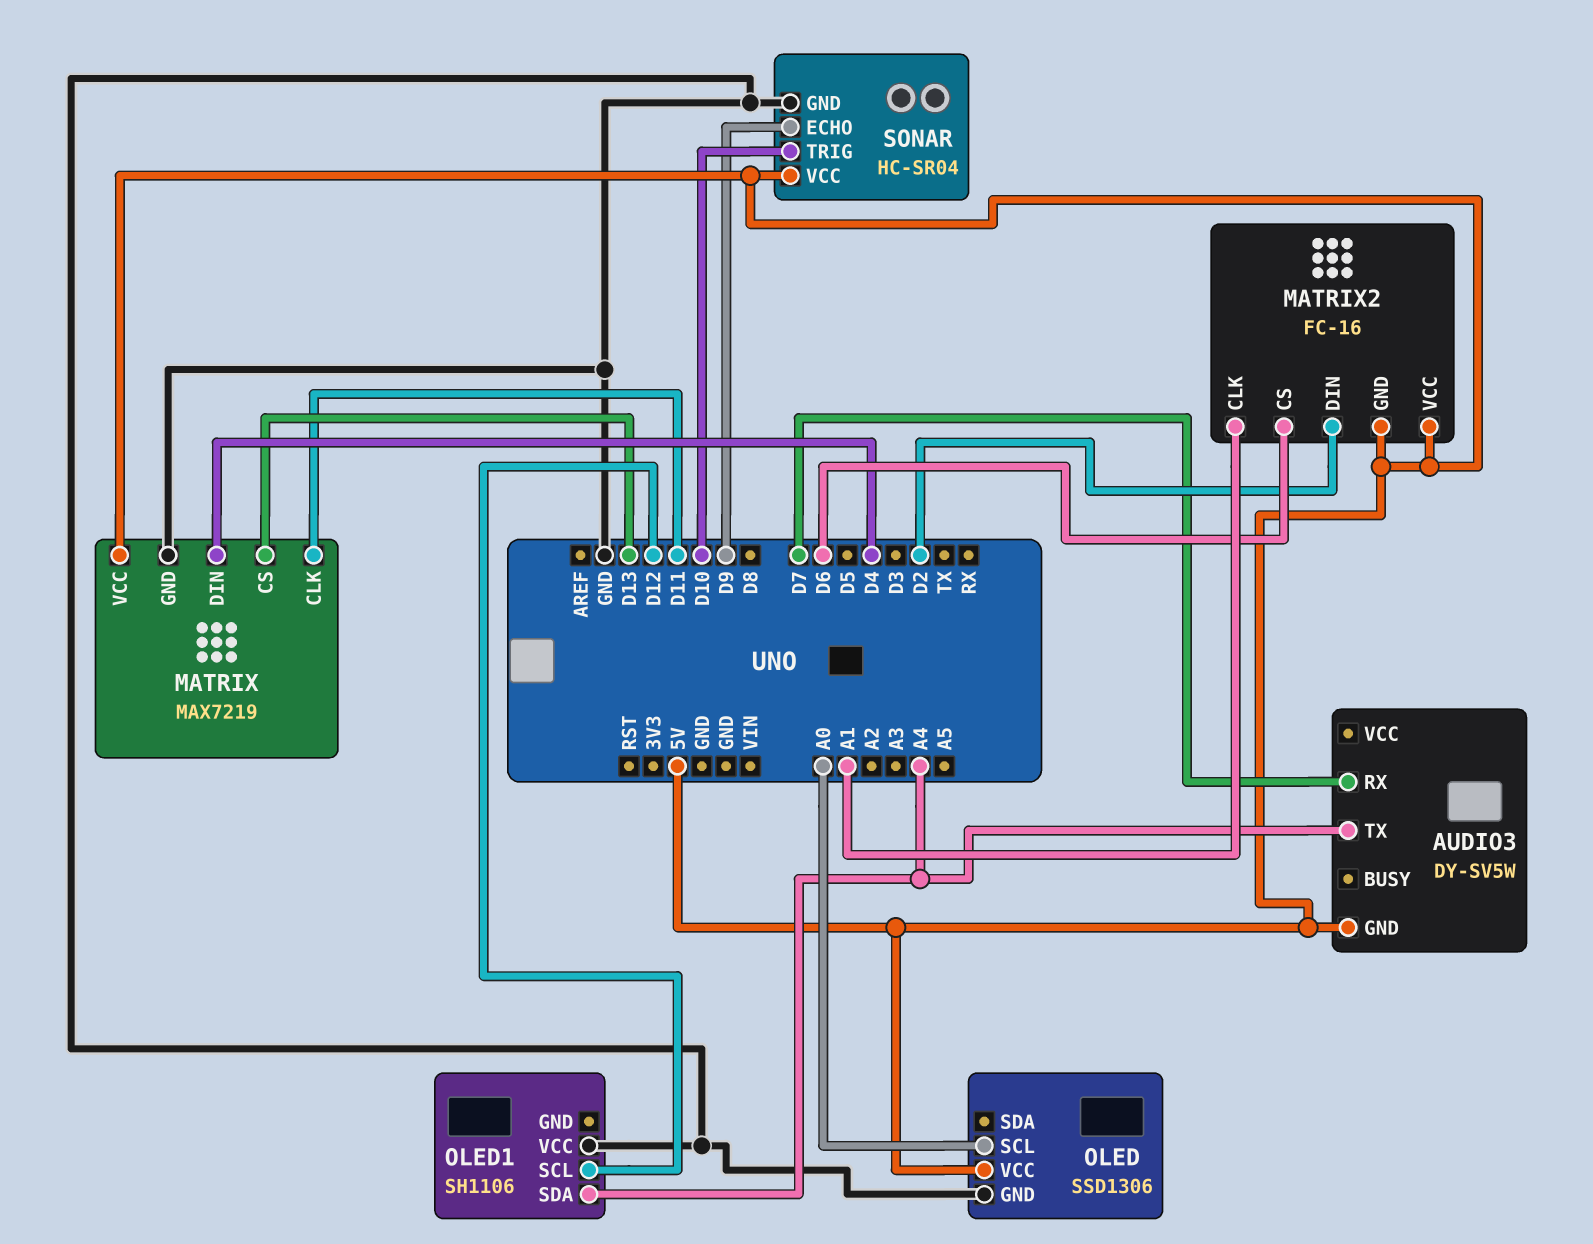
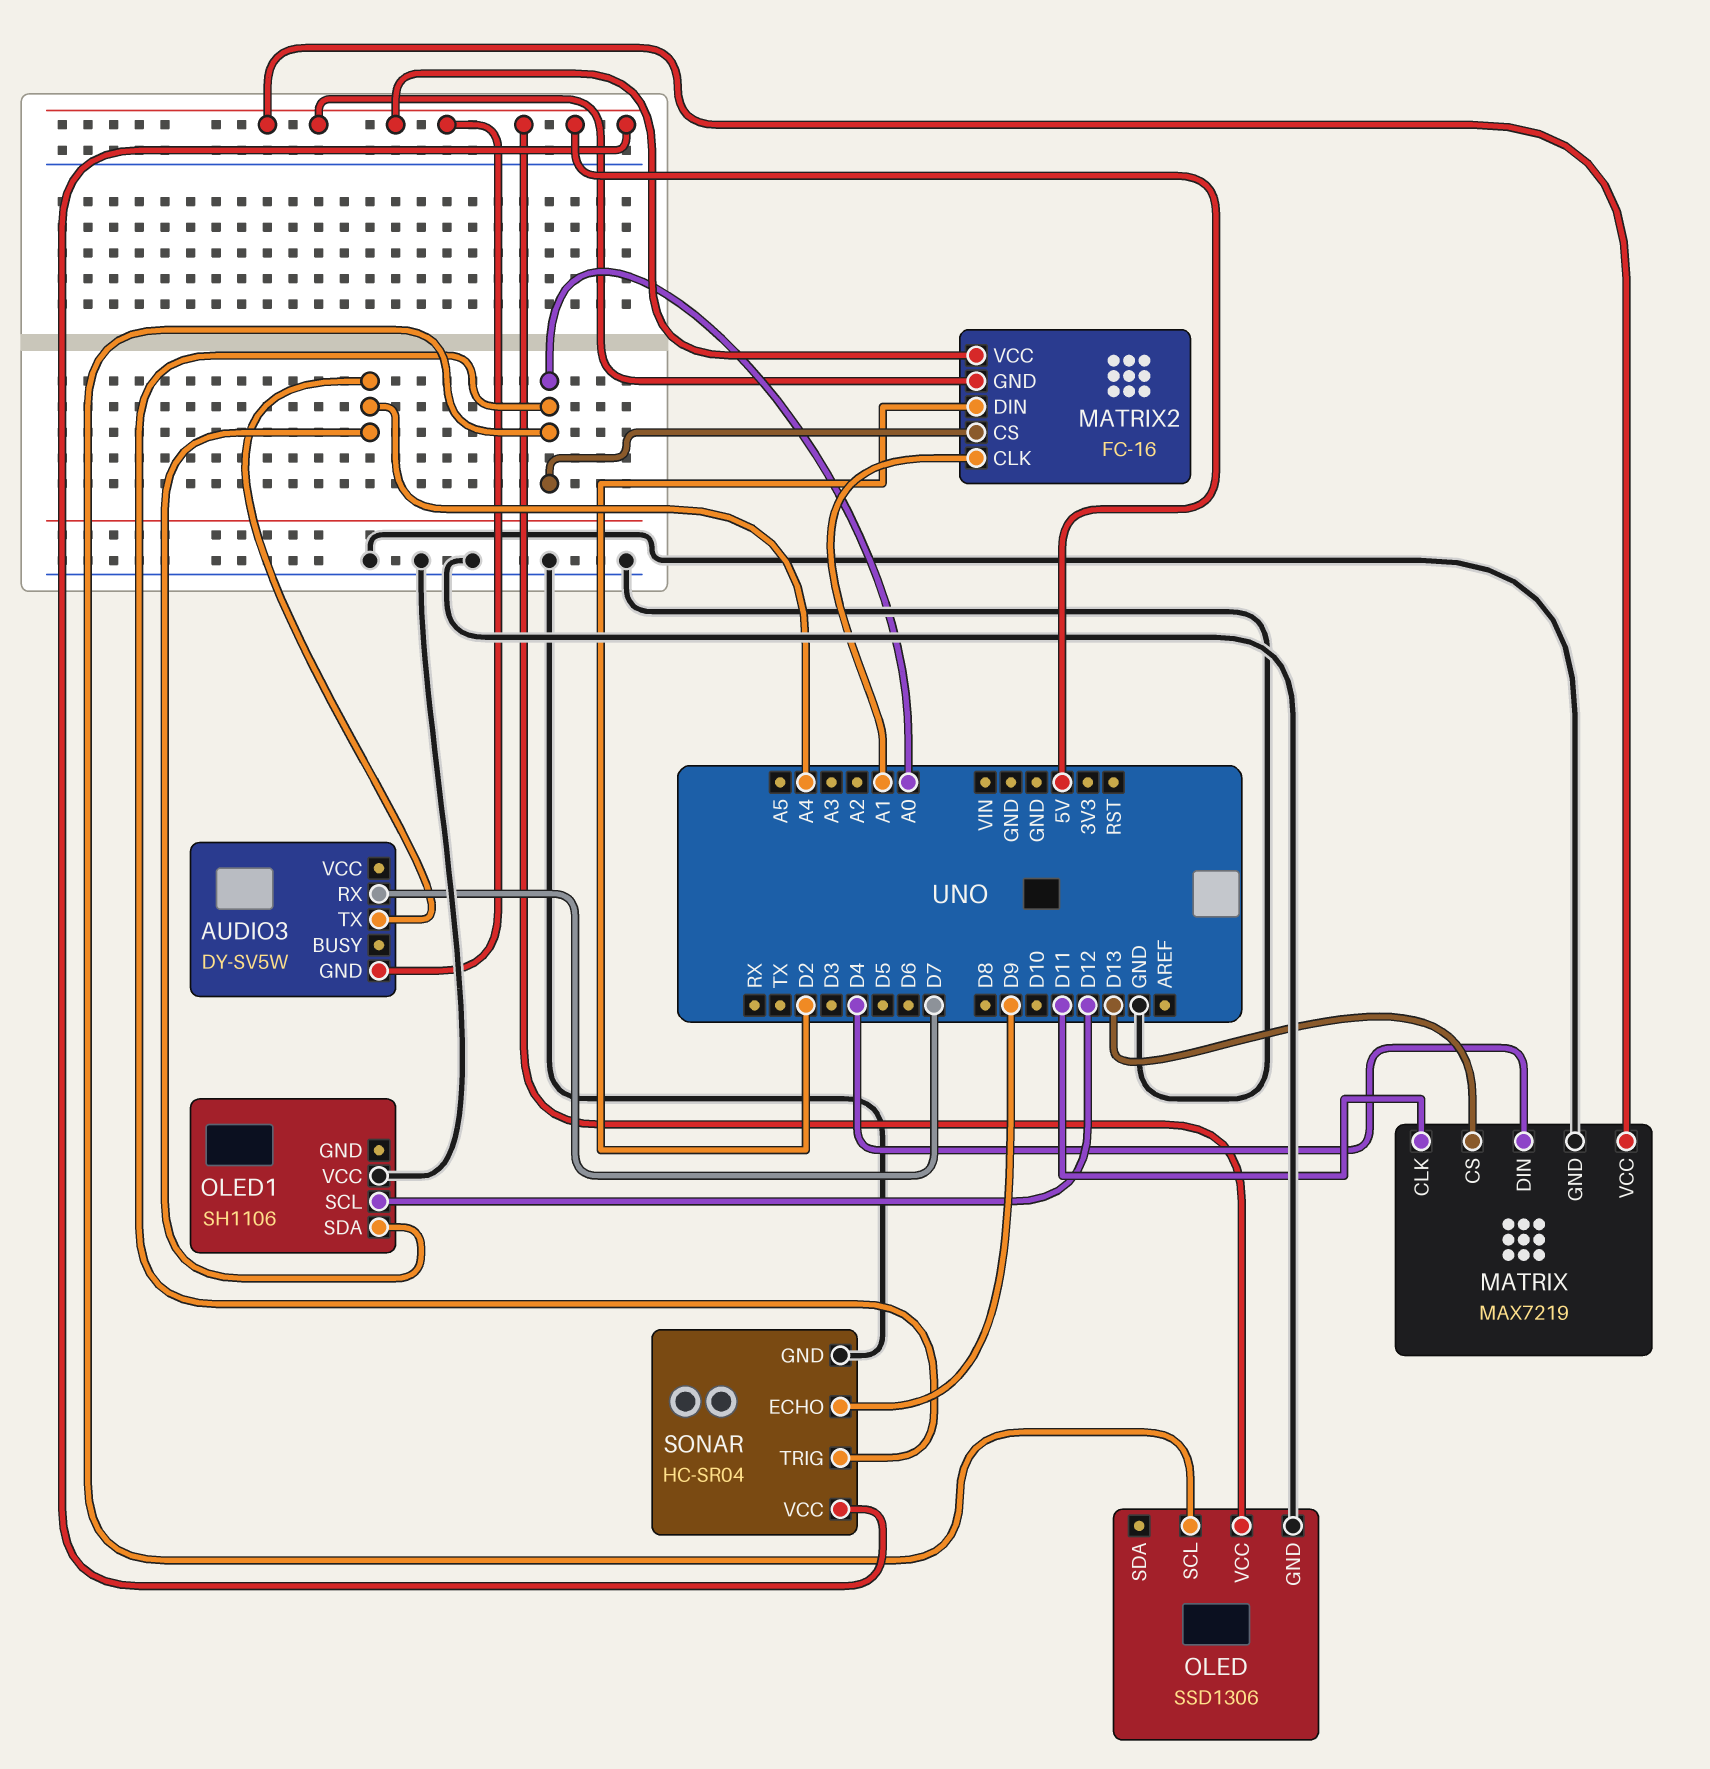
MATRIX2 pin CS: D6 -> A0
SONAR pin TRIG: D10 -> A0

